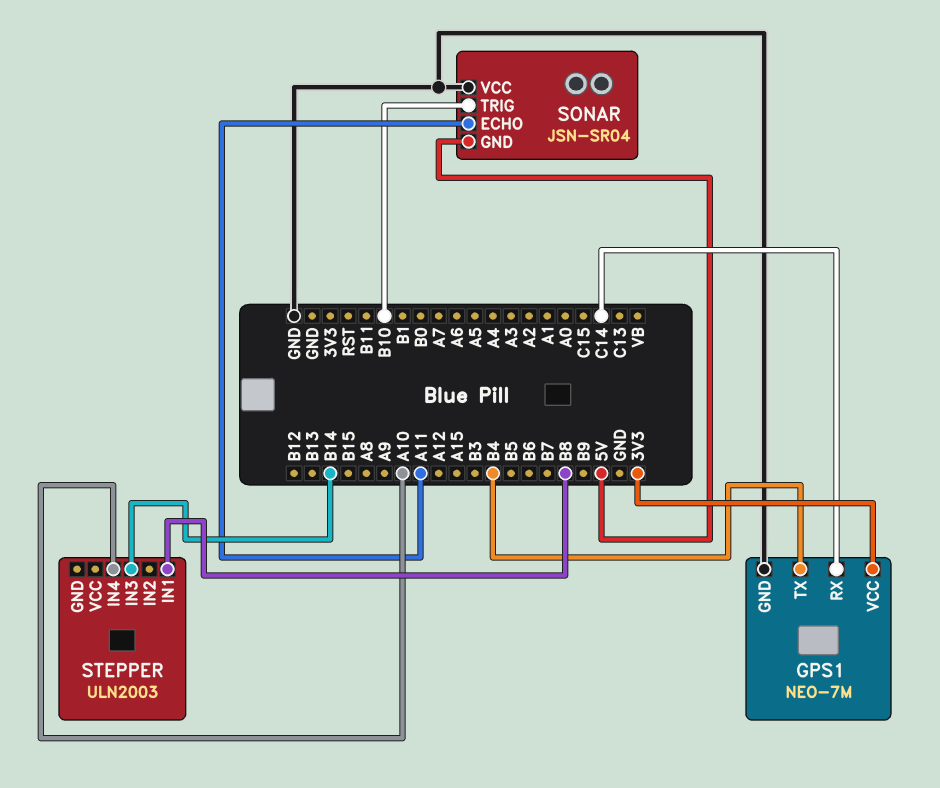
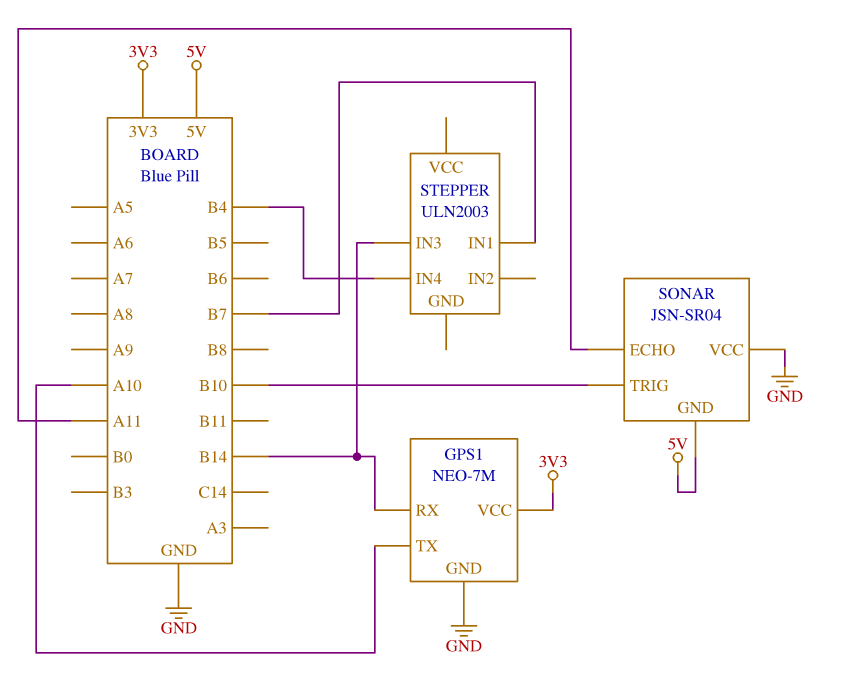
GPS1 pin RX: C14 -> B14
GPS1 pin TX: B4 -> A10
STEPPER pin IN1: B8 -> B7
STEPPER pin IN4: A10 -> B4

